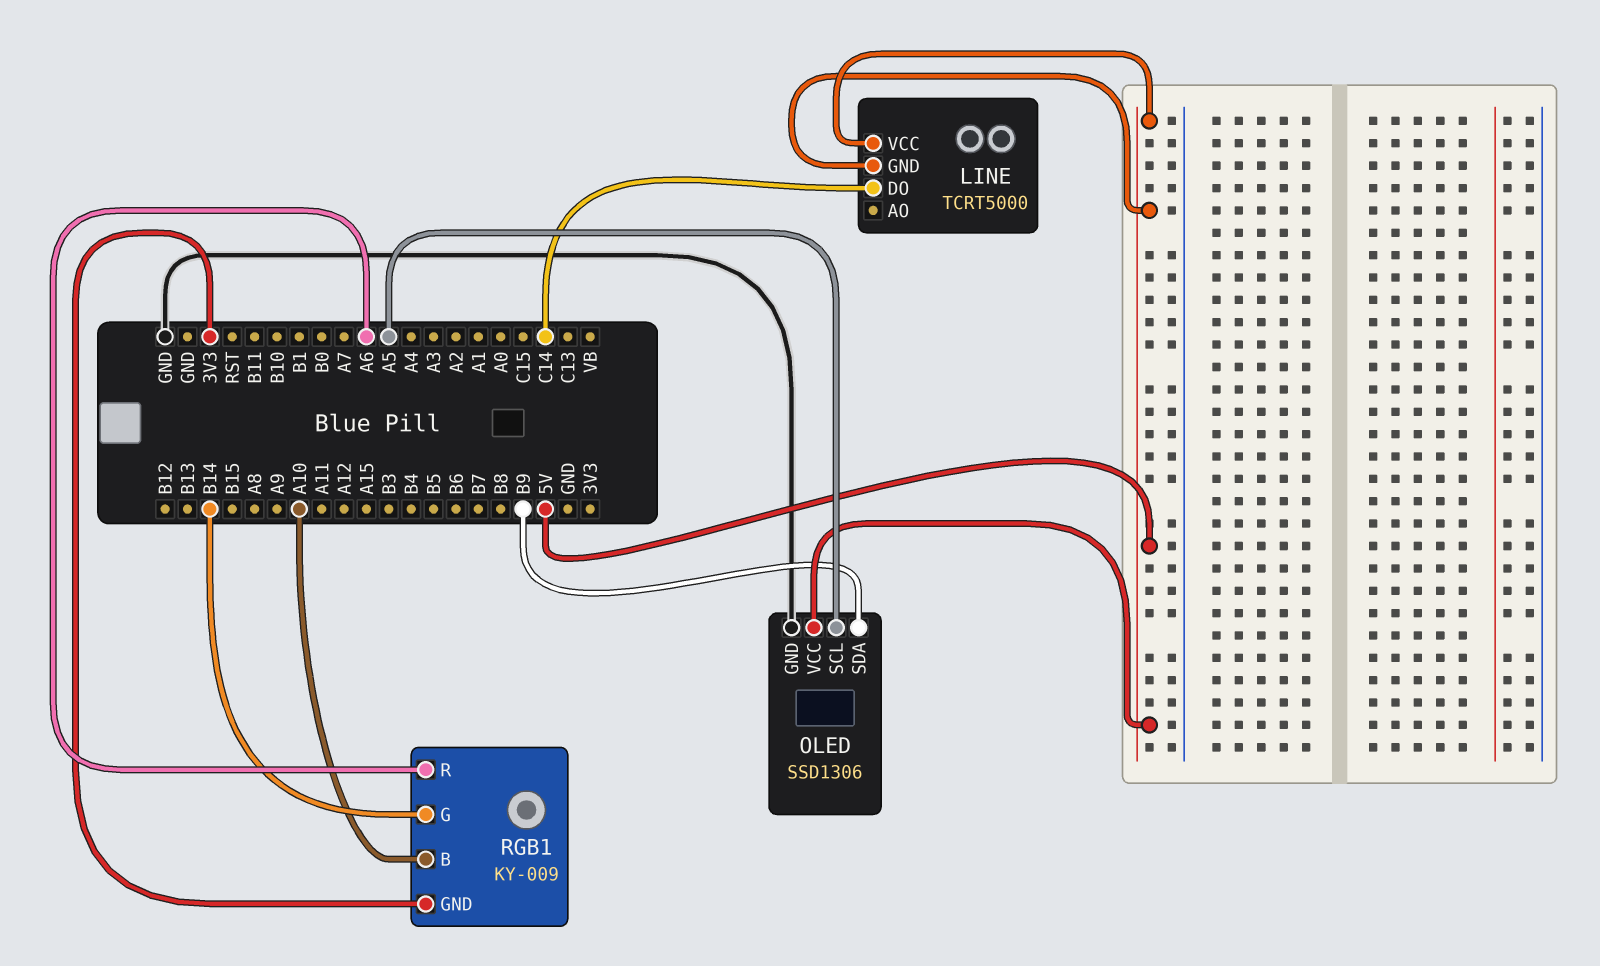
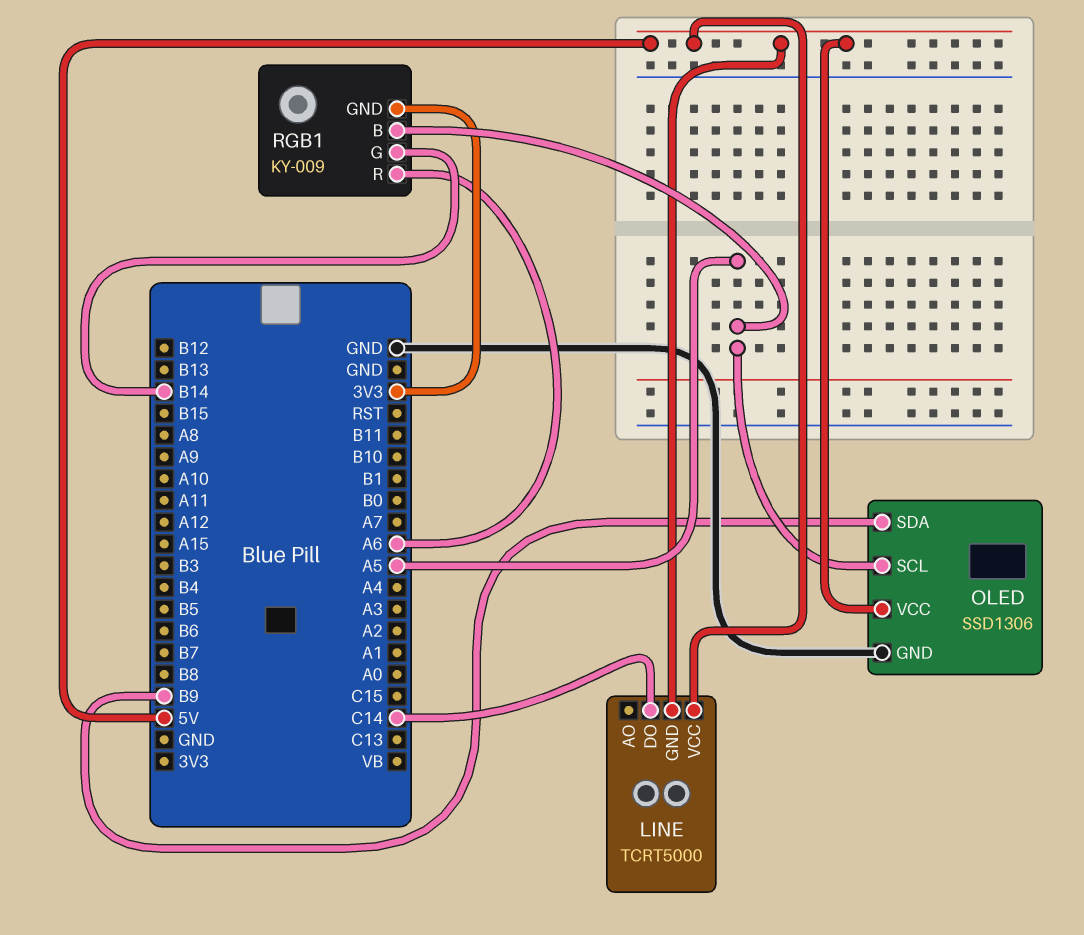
RGB1 pin B: A10 -> A5

